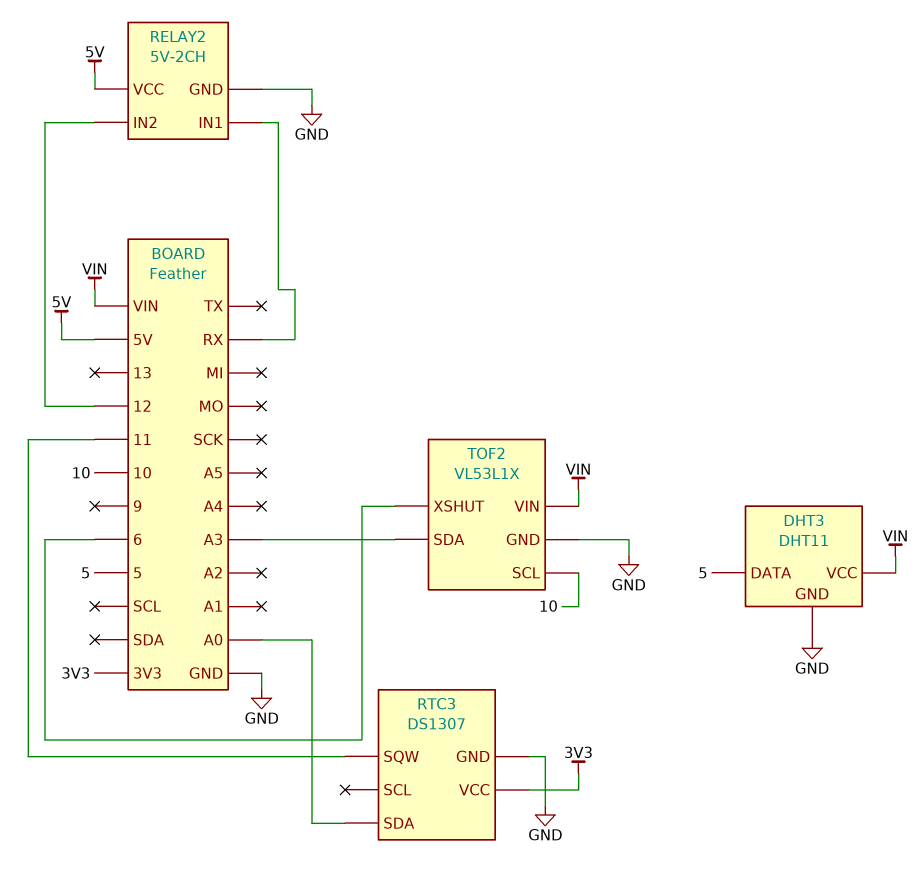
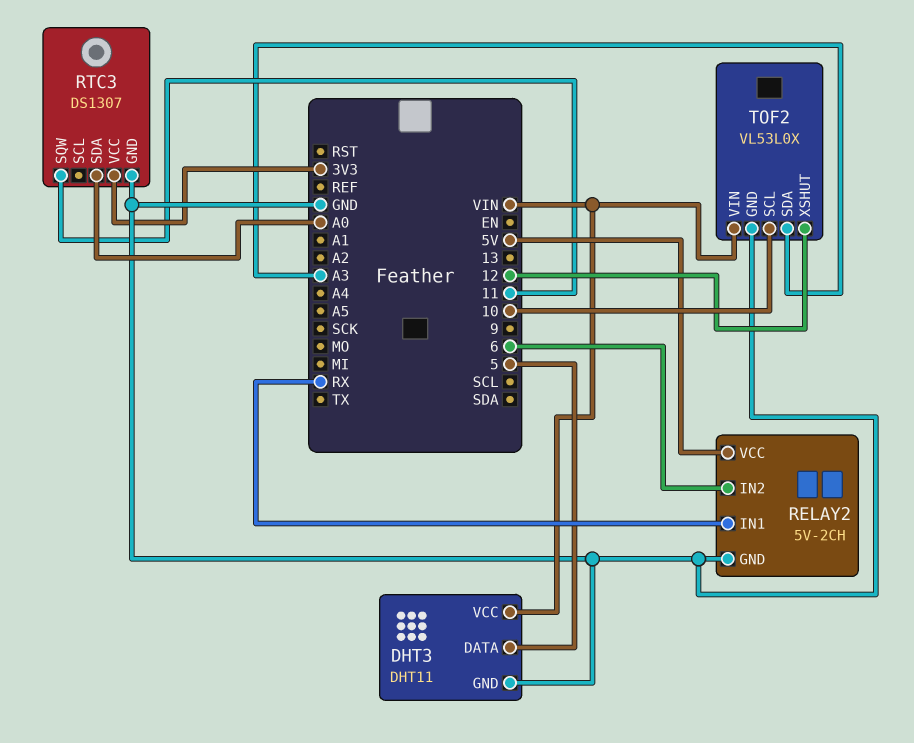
RELAY2 pin IN2: 12 -> 6
TOF2: VL53L1X -> VL53L0X
TOF2 pin XSHUT: 6 -> 12

